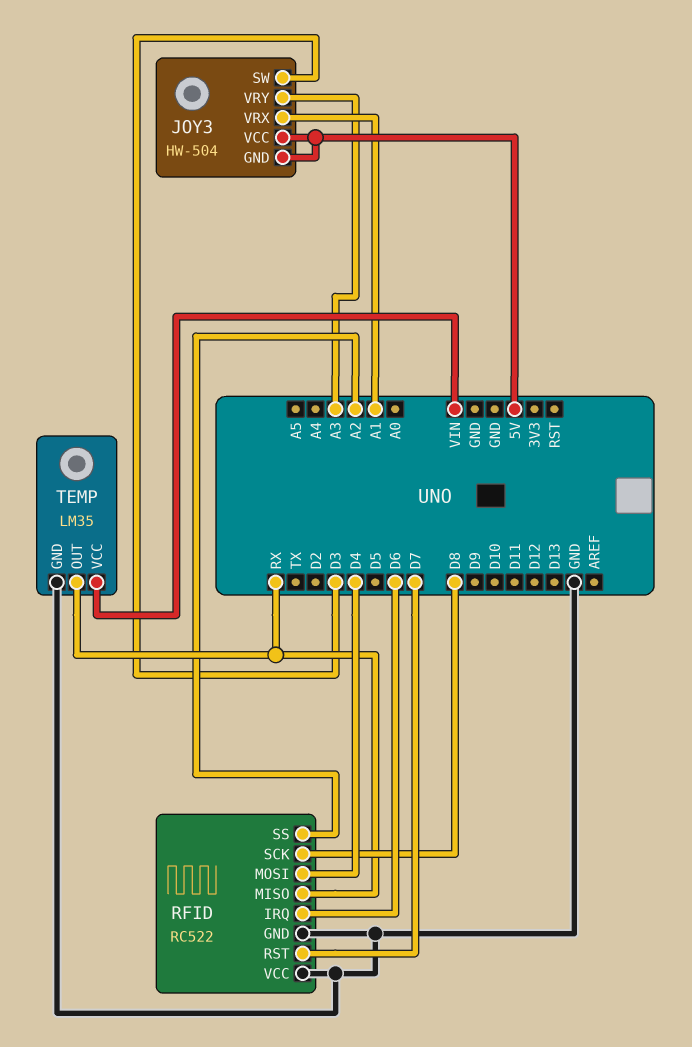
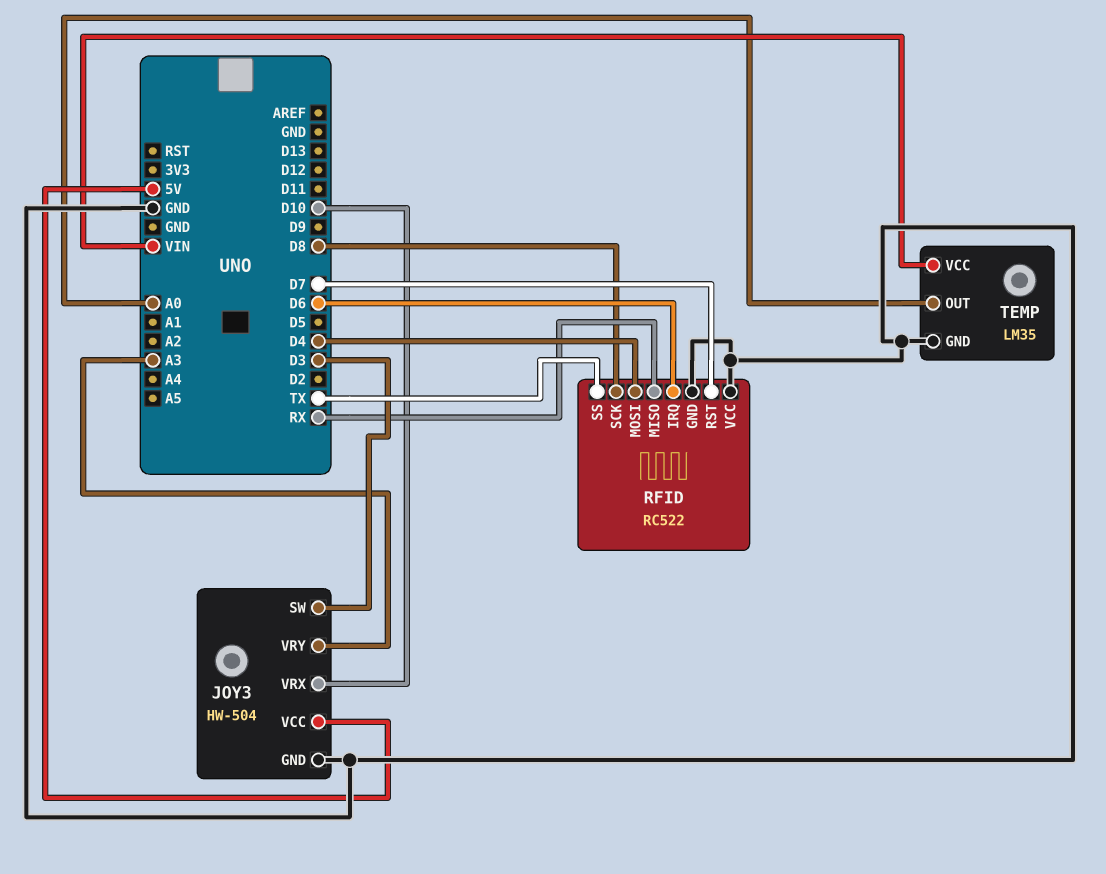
JOY3 pin GND: 5V -> GND
JOY3 pin VRX: A1 -> D10
RFID pin SS: A2 -> TX
TEMP pin OUT: RX -> A0

